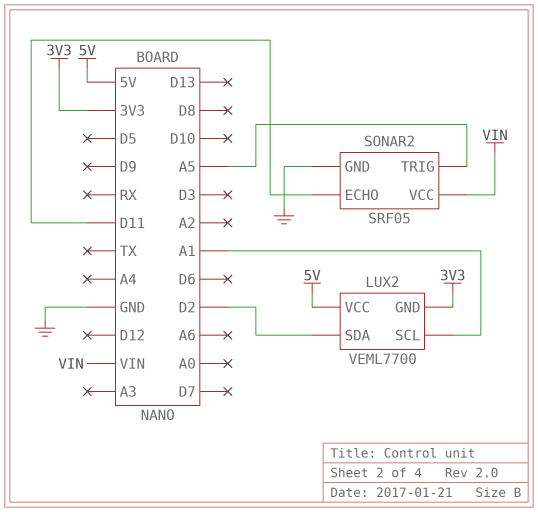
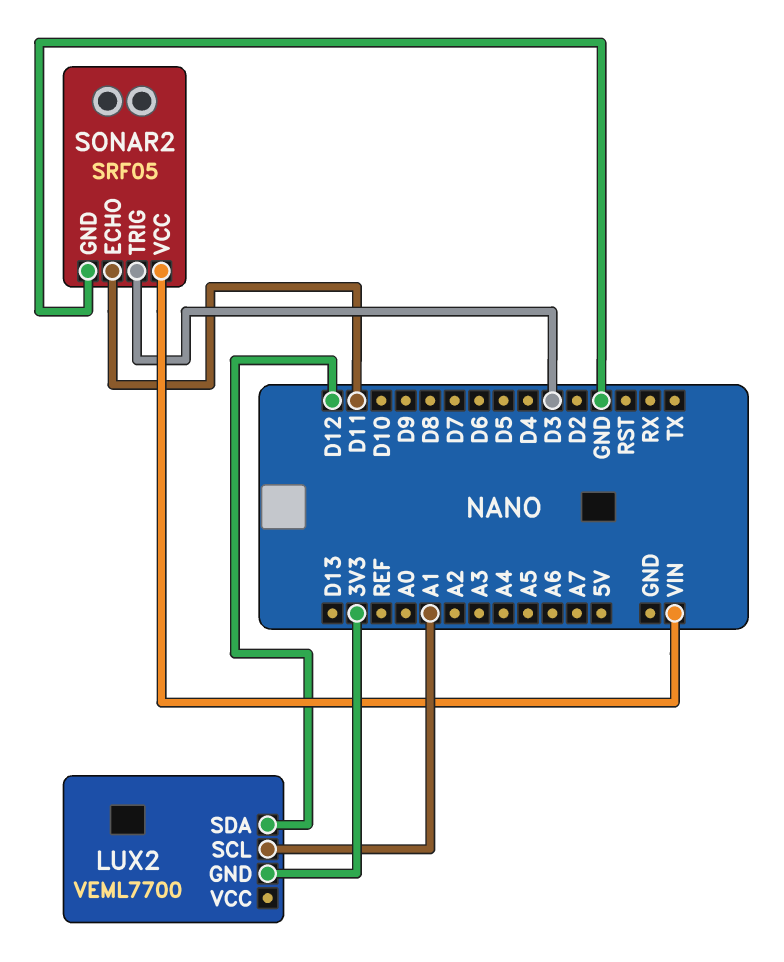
LUX2 pin SDA: D2 -> D12
LUX2 pin VCC: 5V -> none
SONAR2 pin TRIG: A5 -> D3

